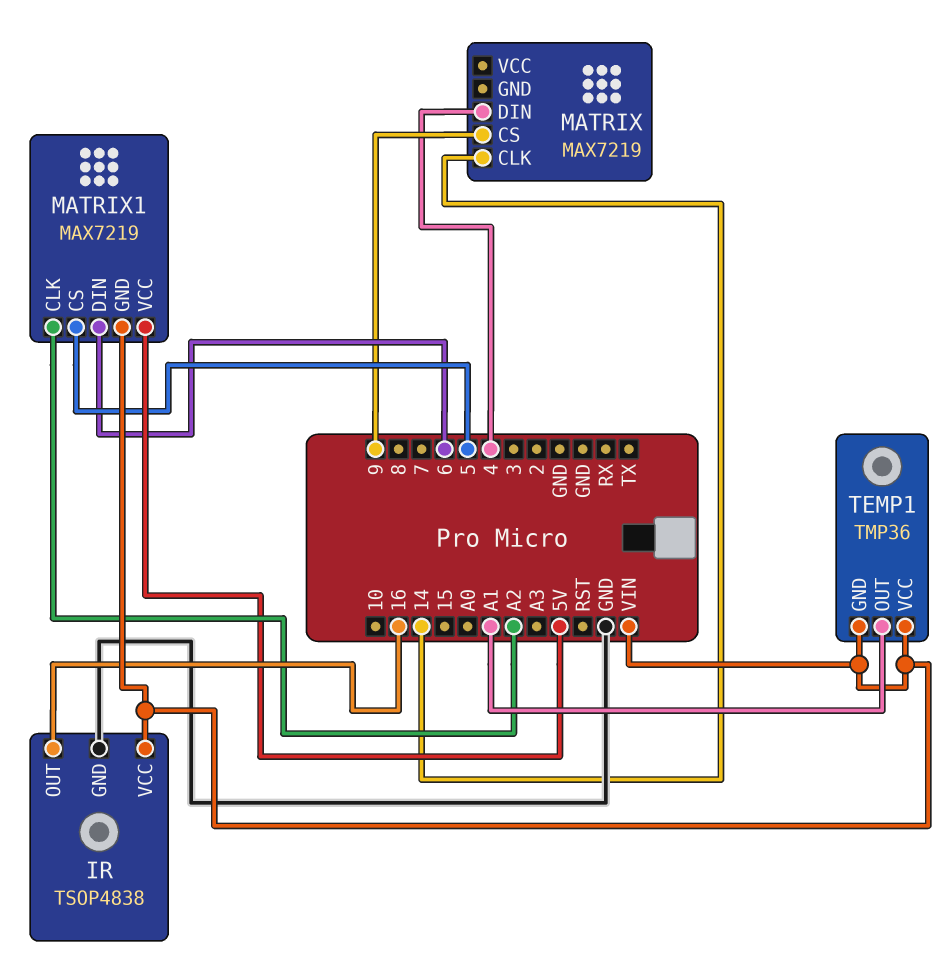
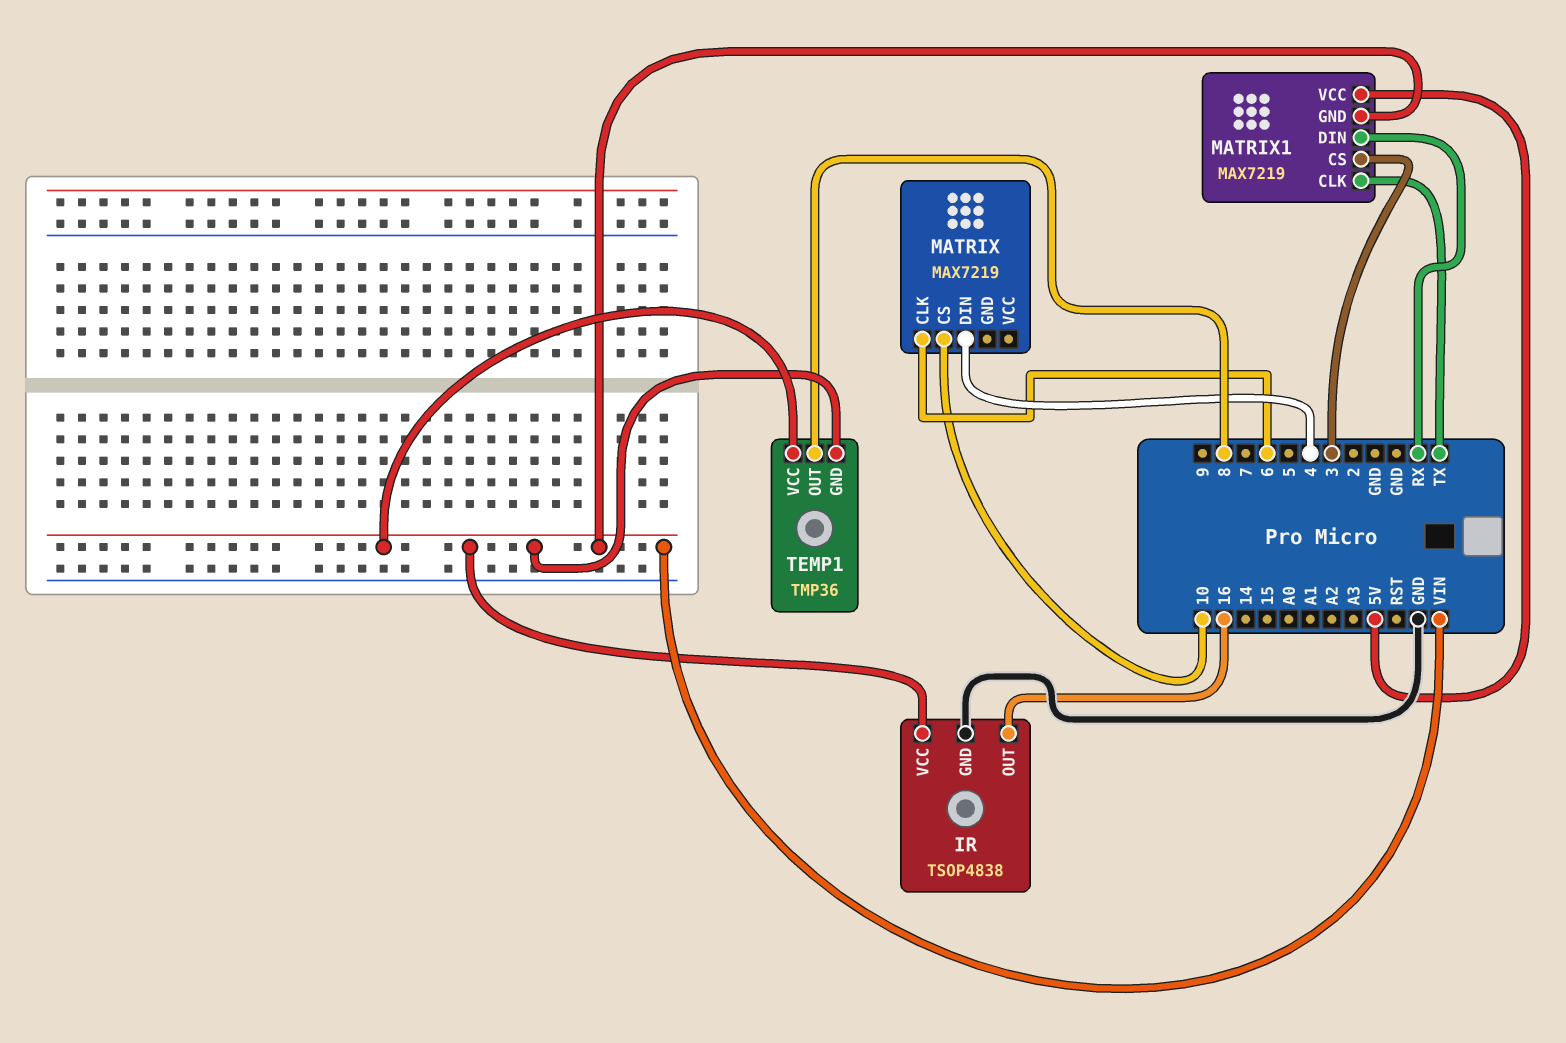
MATRIX pin CLK: 14 -> 6
MATRIX pin CS: 9 -> 10
MATRIX1 pin CLK: A2 -> TX
MATRIX1 pin CS: 5 -> 3
MATRIX1 pin DIN: 6 -> RX
TEMP1 pin OUT: A1 -> 8

